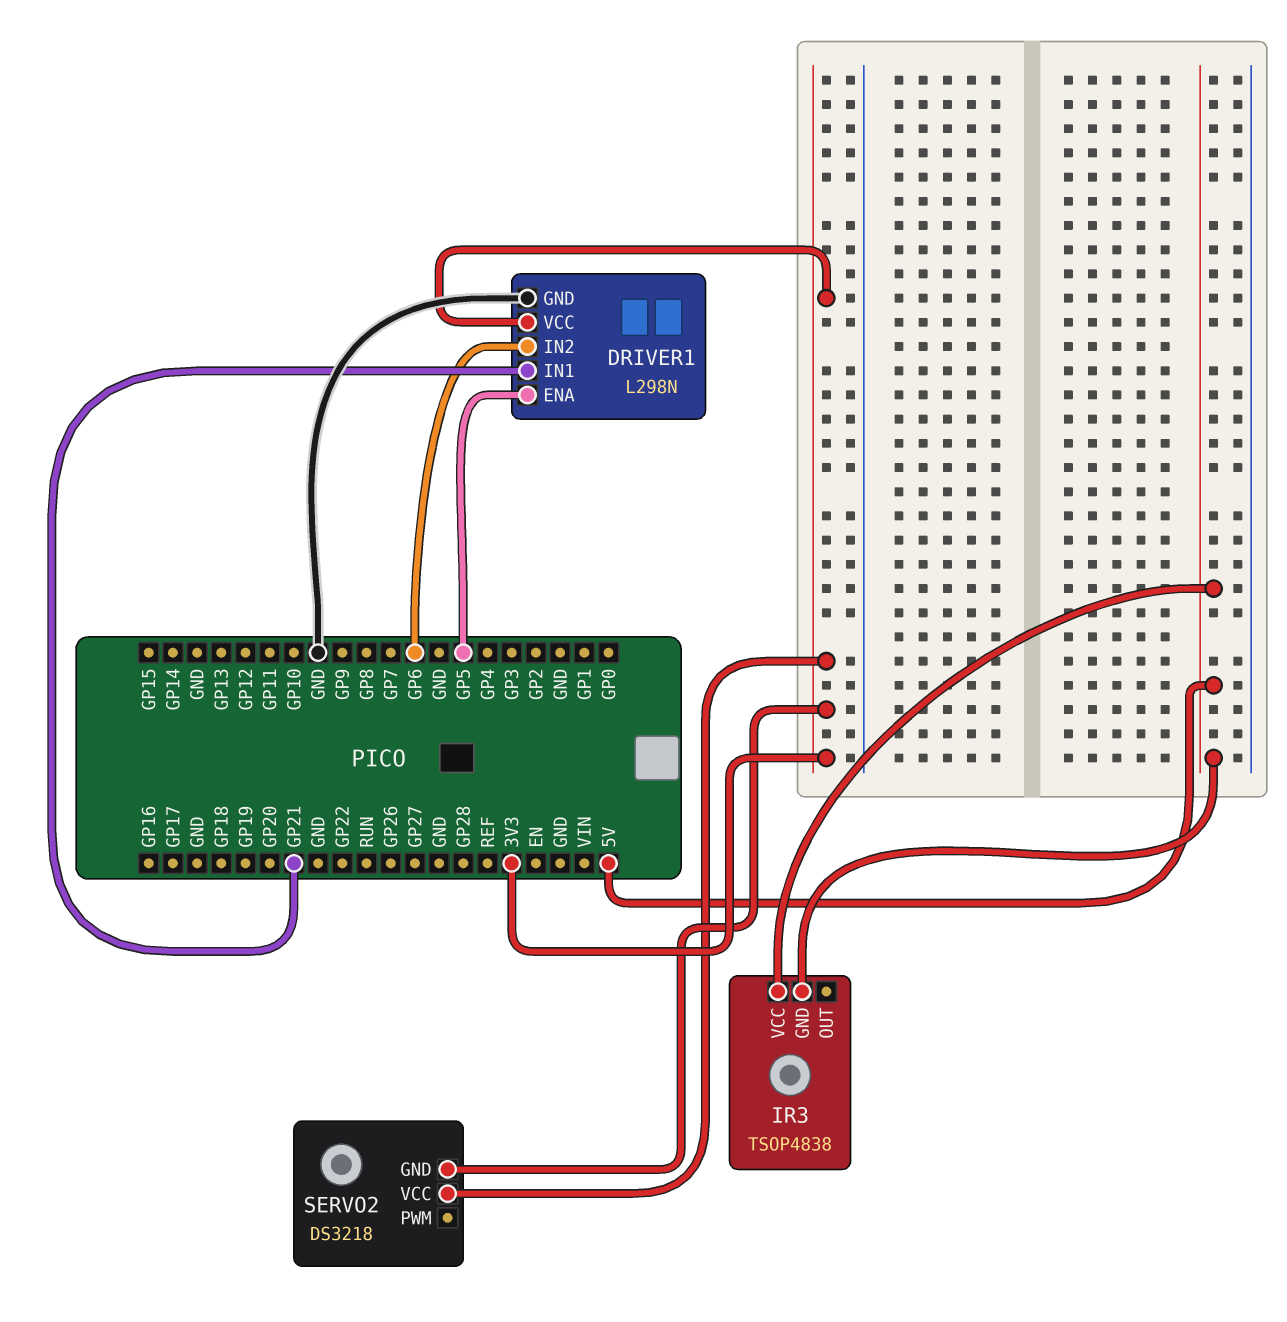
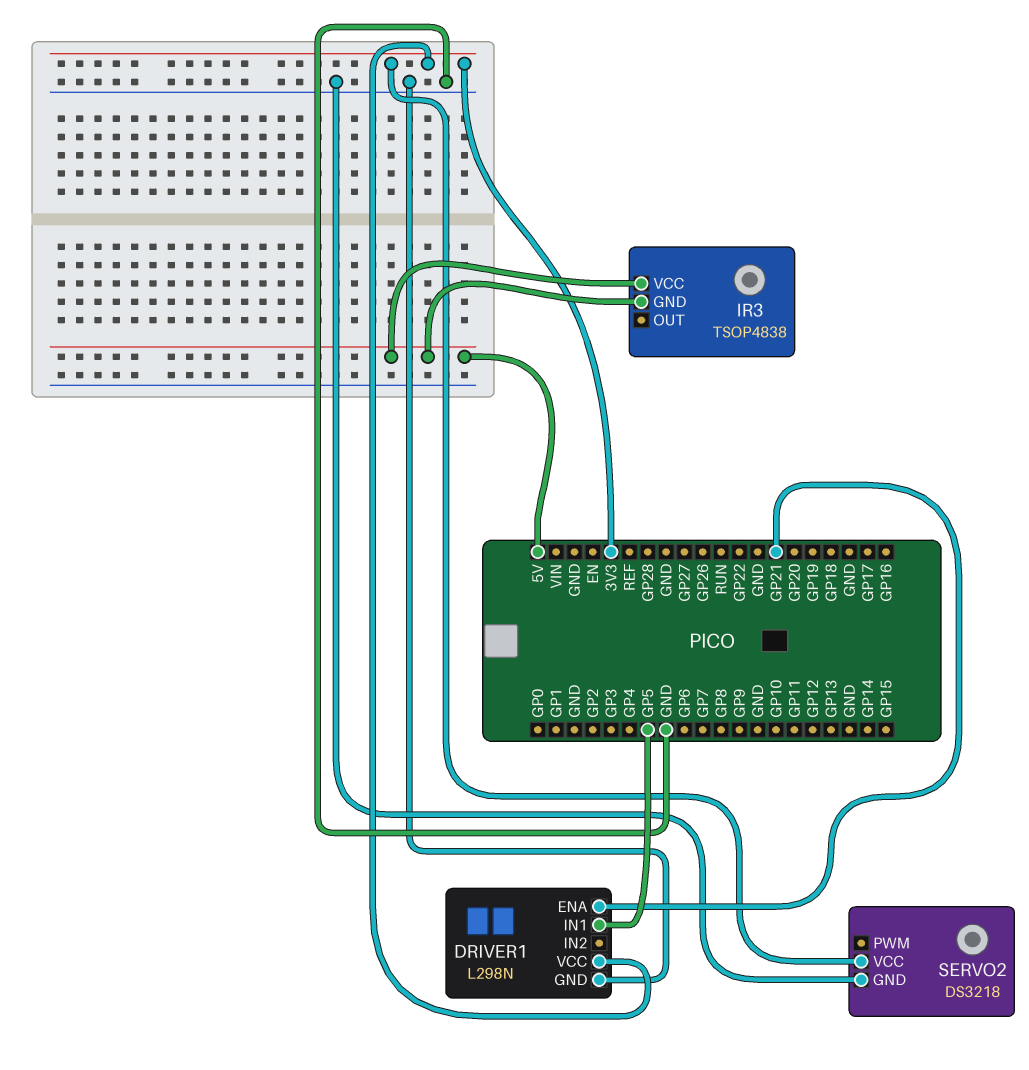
DRIVER1 pin ENA: GP5 -> GP21
DRIVER1 pin IN1: GP21 -> GP5
DRIVER1 pin IN2: GP6 -> none
SERVO2 pin GND: 3V3 -> GND

